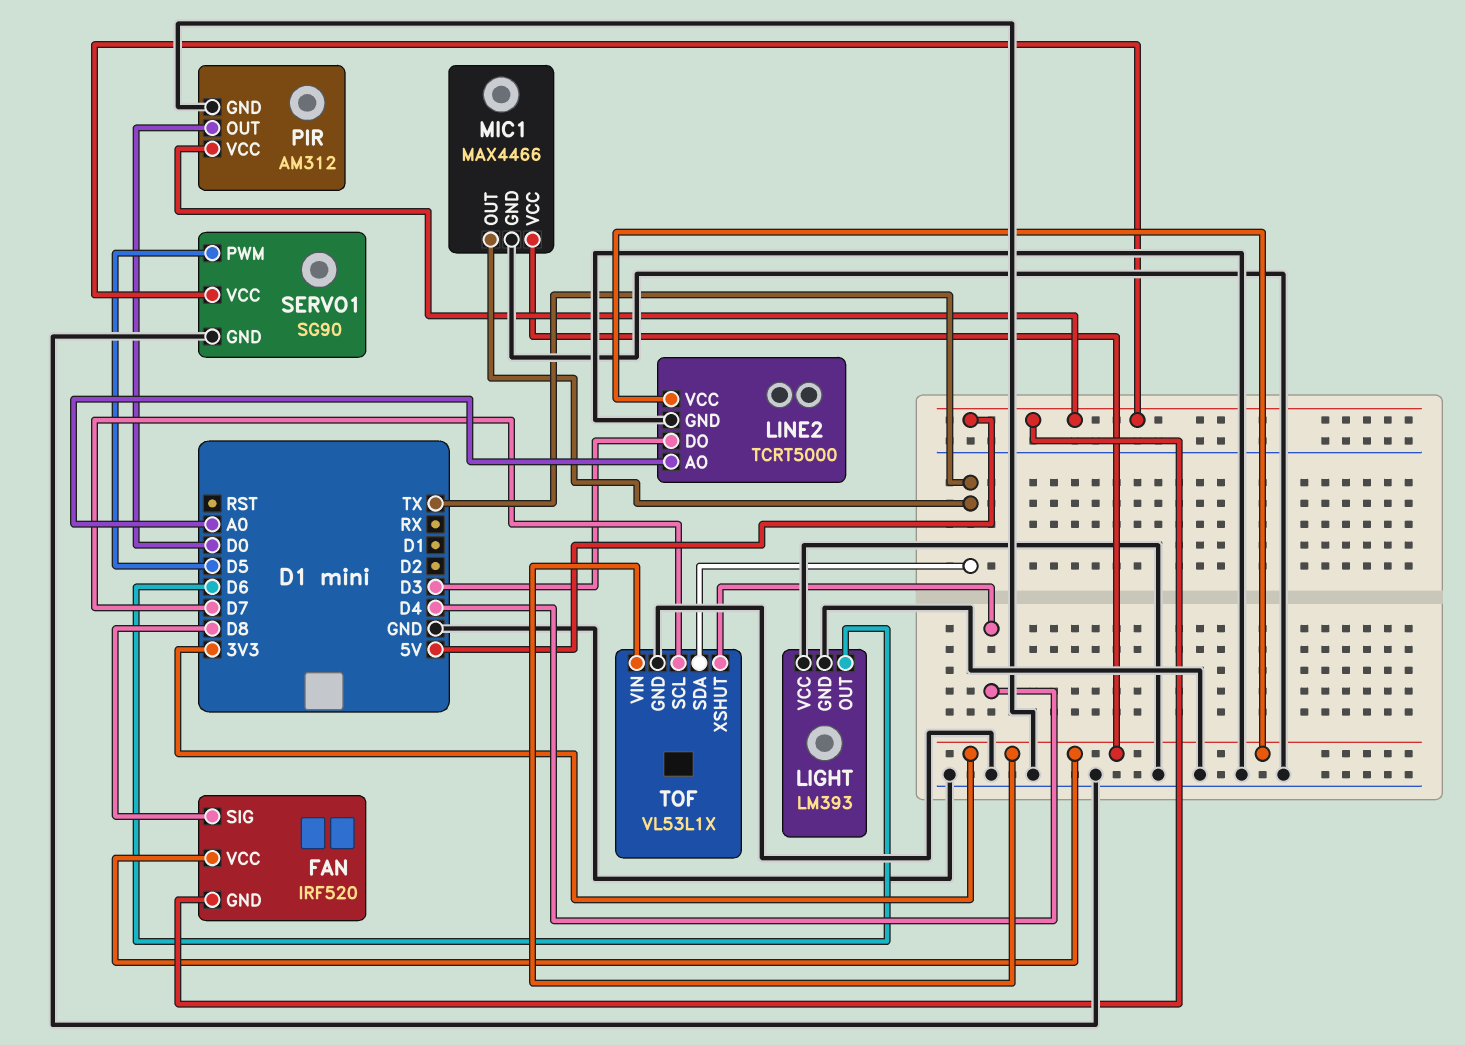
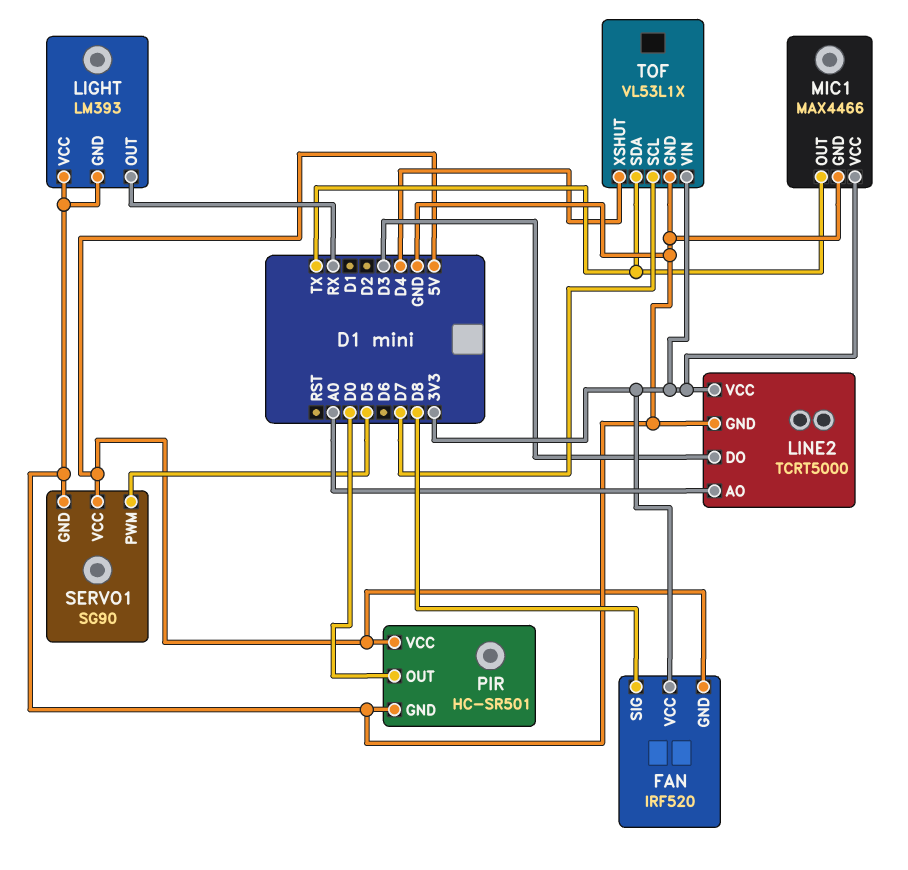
LIGHT pin OUT: D6 -> RX
PIR: AM312 -> HC-SR501

